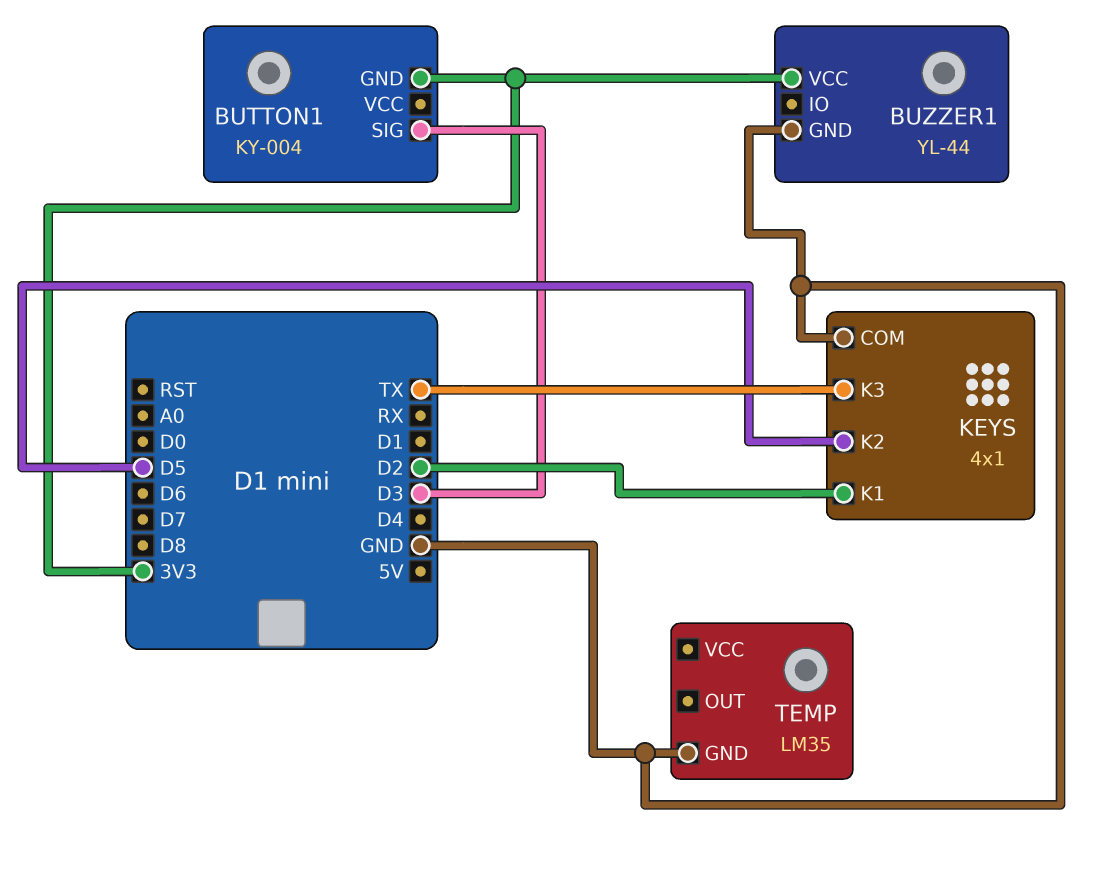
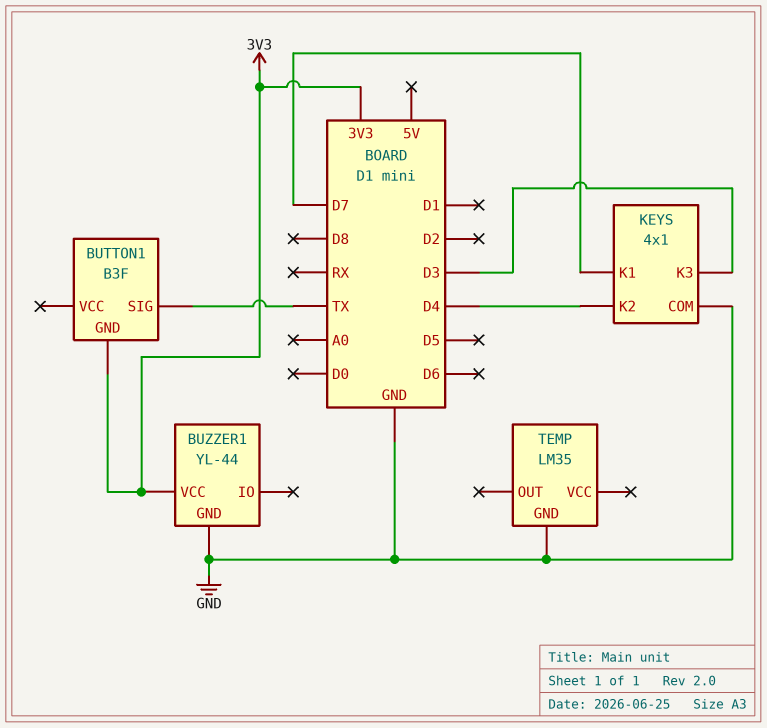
BUTTON1: KY-004 -> B3F
BUTTON1 pin SIG: D3 -> TX
KEYS pin K1: D2 -> D7
KEYS pin K2: D5 -> D4
KEYS pin K3: TX -> D3

